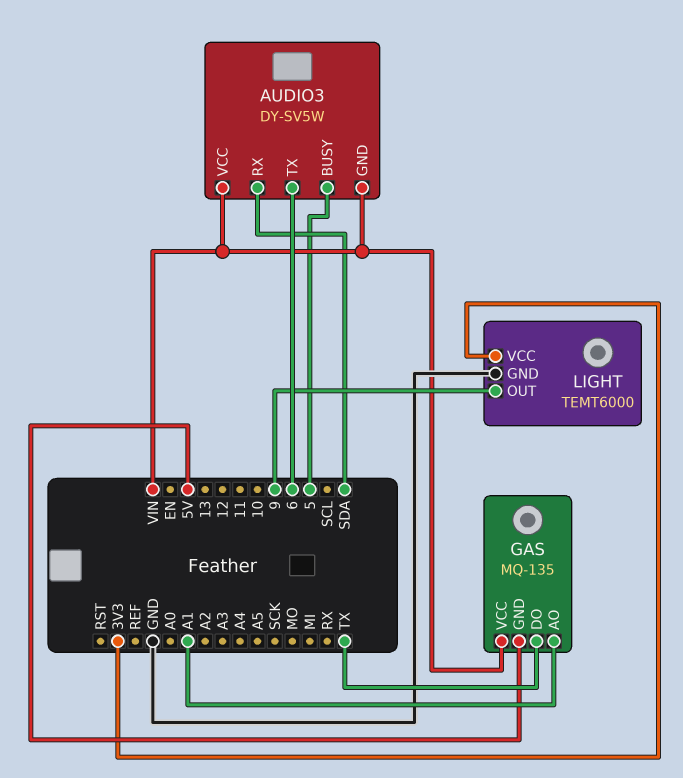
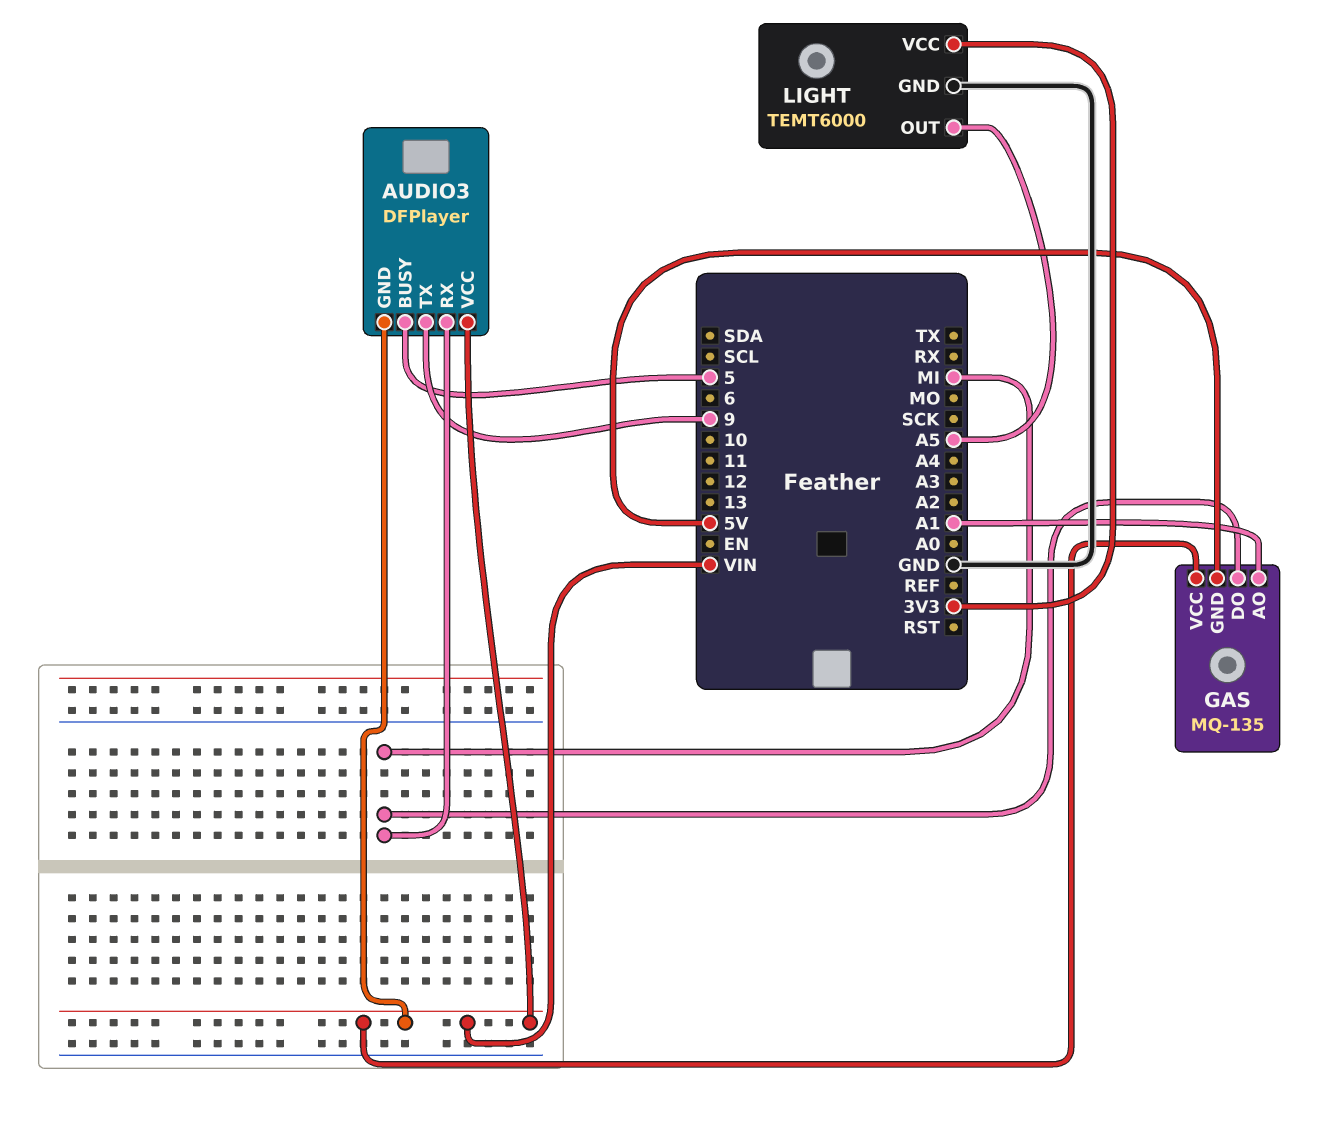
AUDIO3: DY-SV5W -> DFPlayer
AUDIO3 pin RX: SDA -> MI
AUDIO3 pin TX: 6 -> 9
GAS pin DO: TX -> MI
LIGHT pin OUT: 9 -> A5

